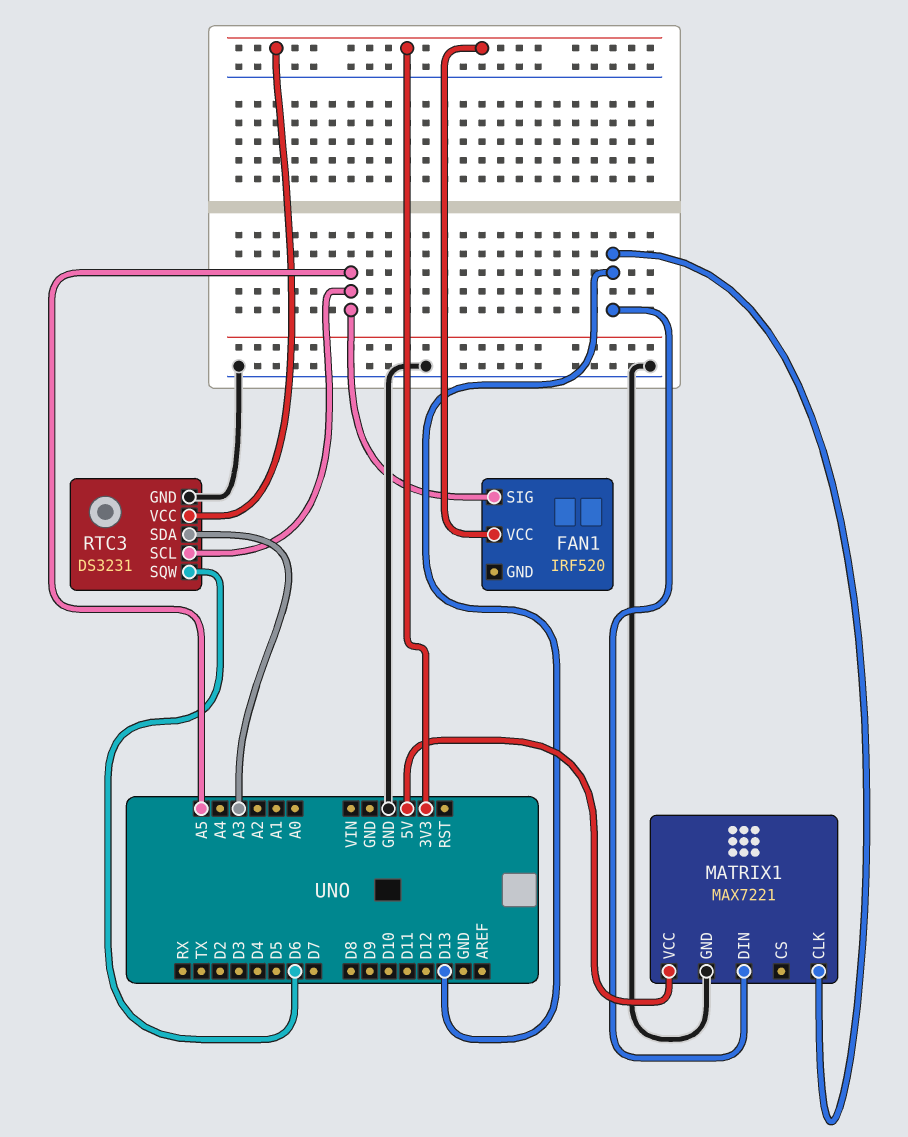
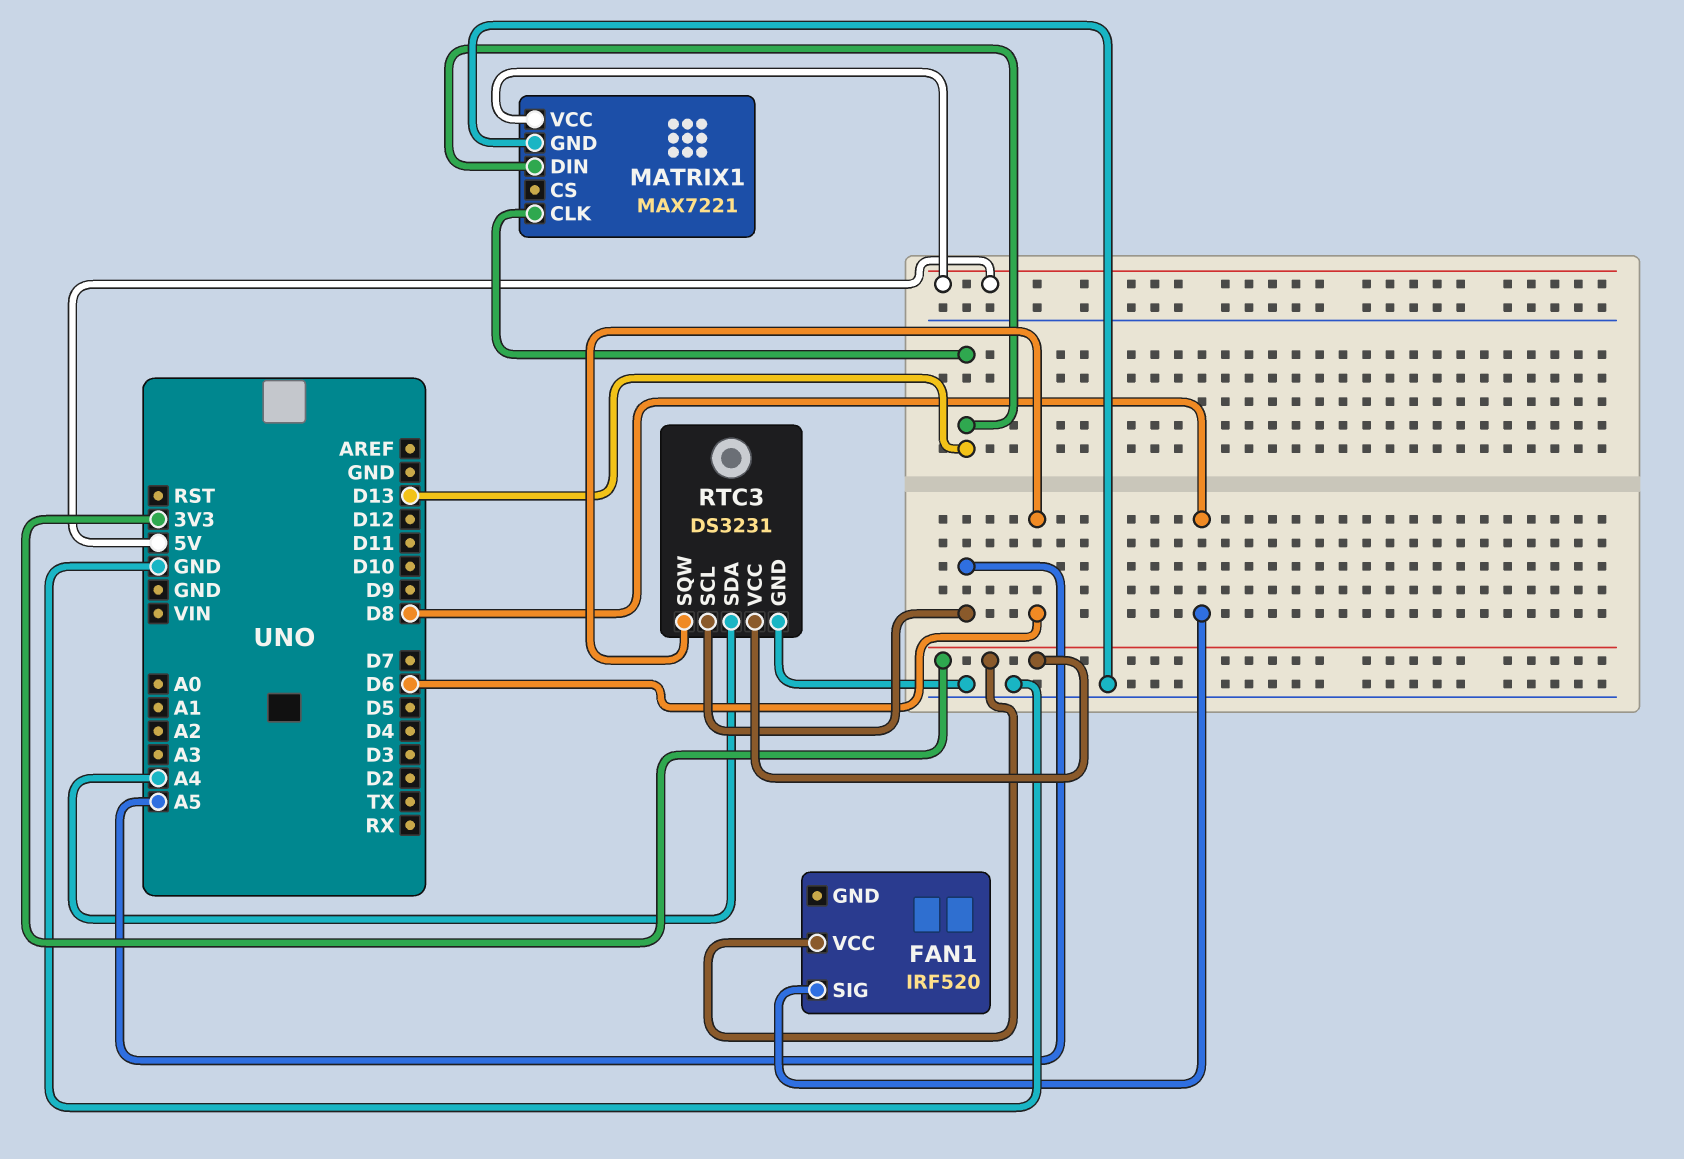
FAN1 pin SIG: A5 -> D8
RTC3 pin SDA: A3 -> A4

